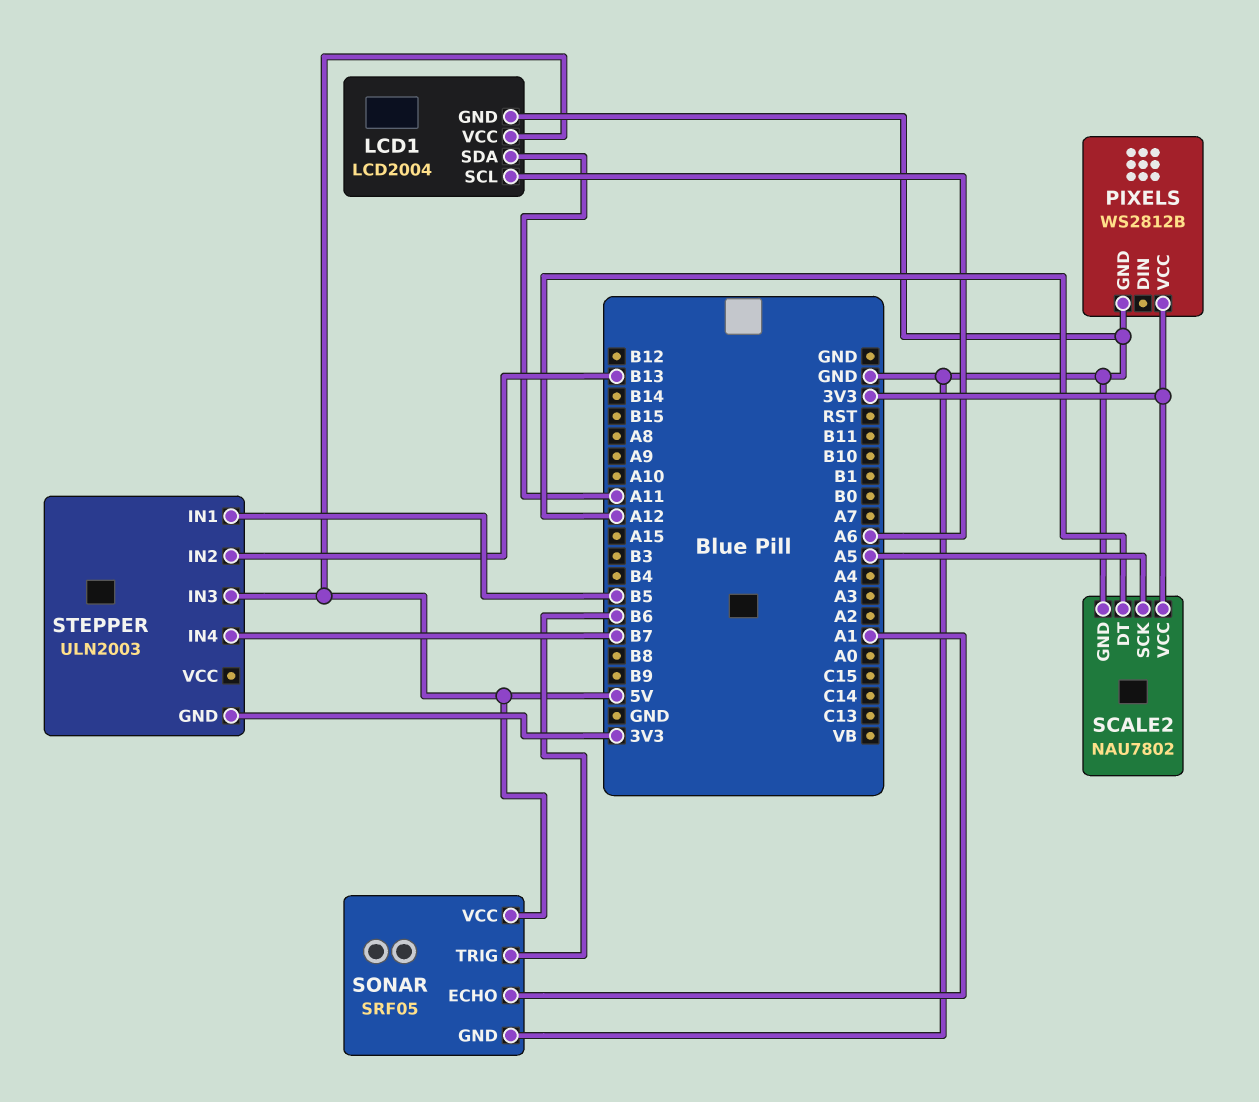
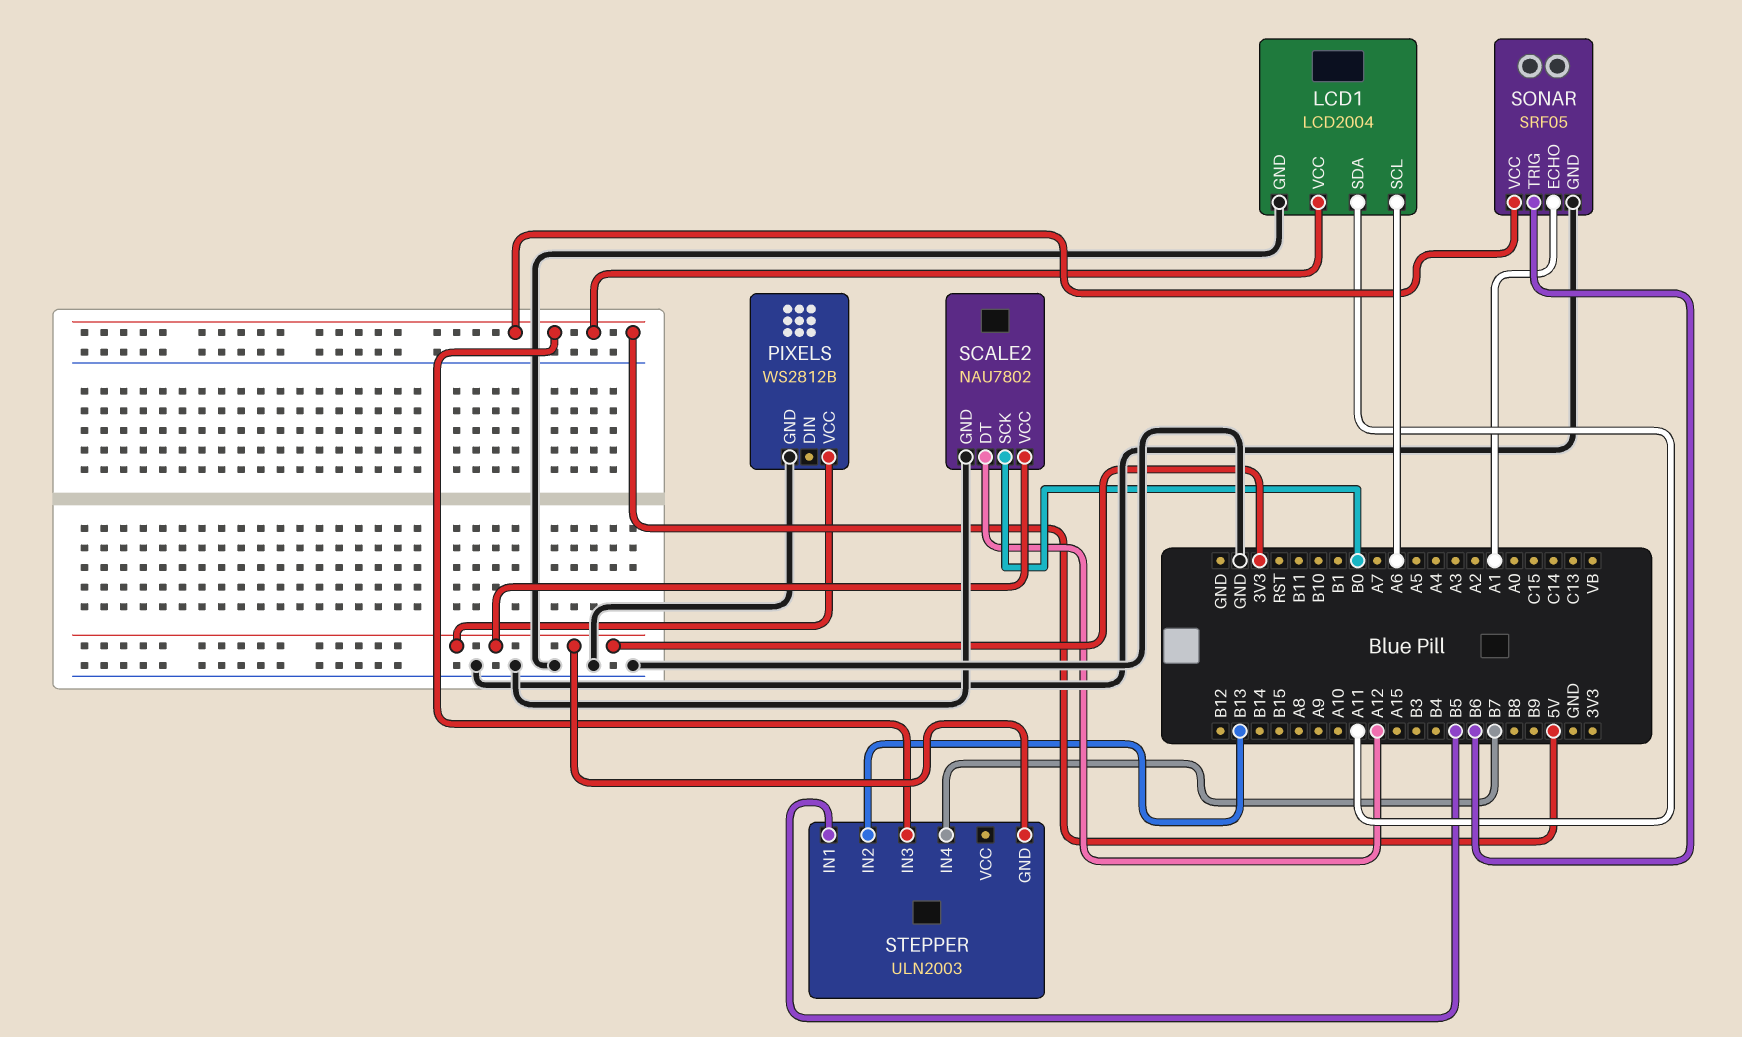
SCALE2 pin SCK: A5 -> B0

